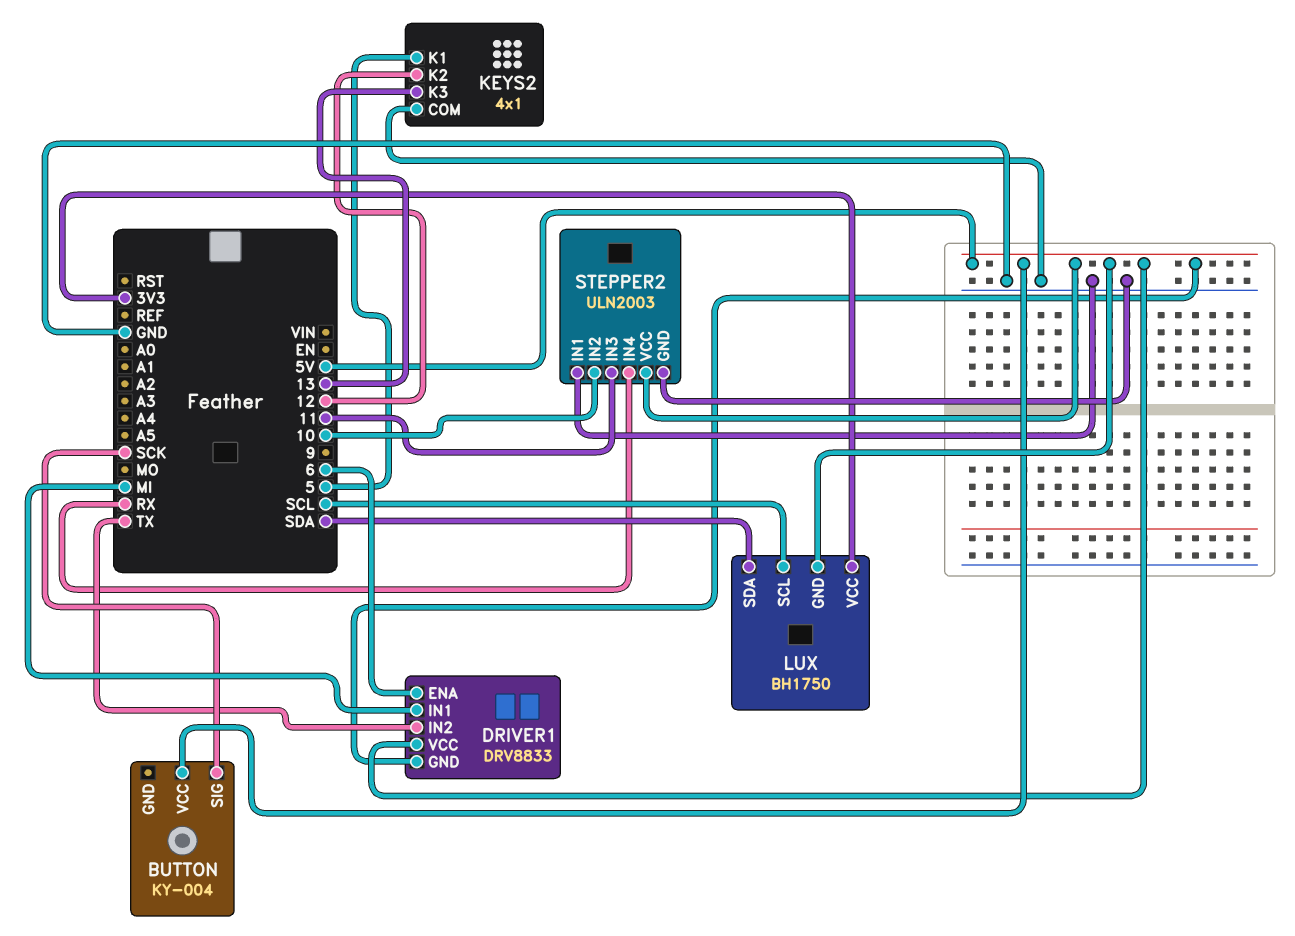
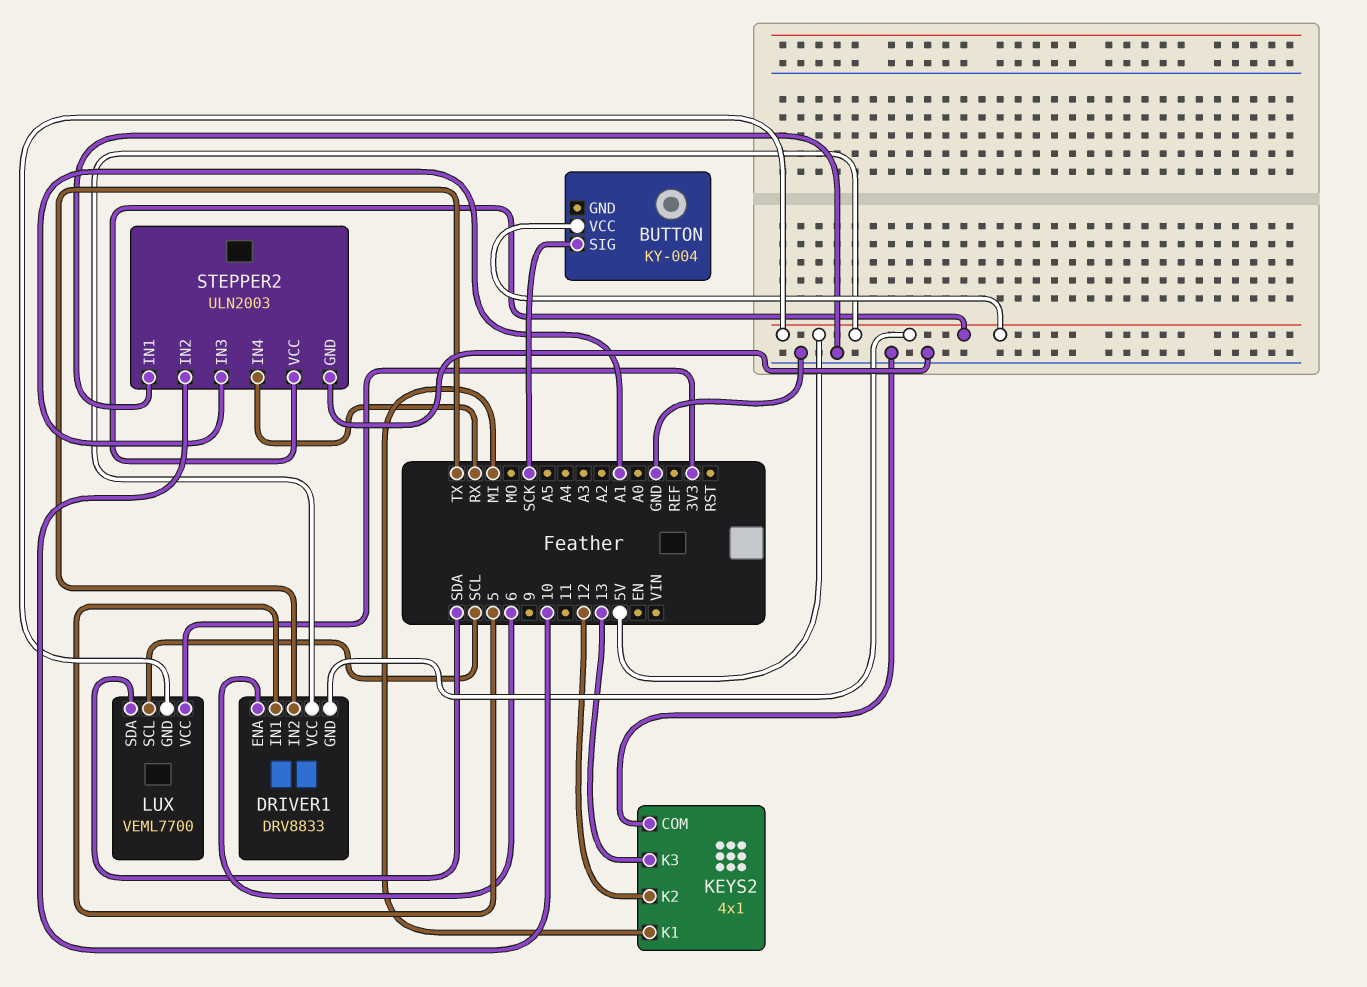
DRIVER1 pin IN1: MI -> 5
KEYS2 pin K1: 5 -> MI
LUX: BH1750 -> VEML7700
STEPPER2 pin IN3: 11 -> A1

